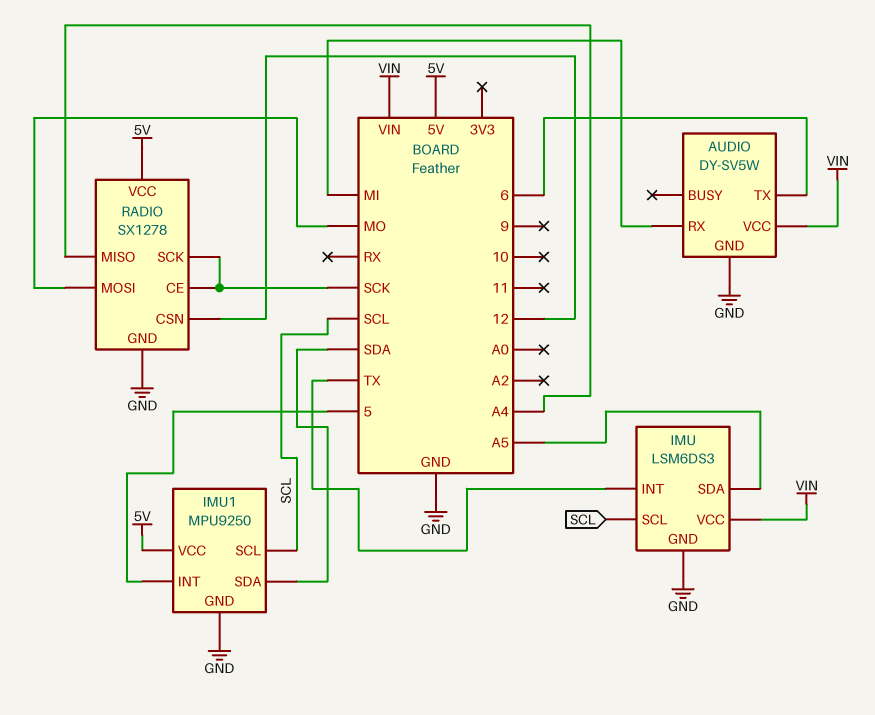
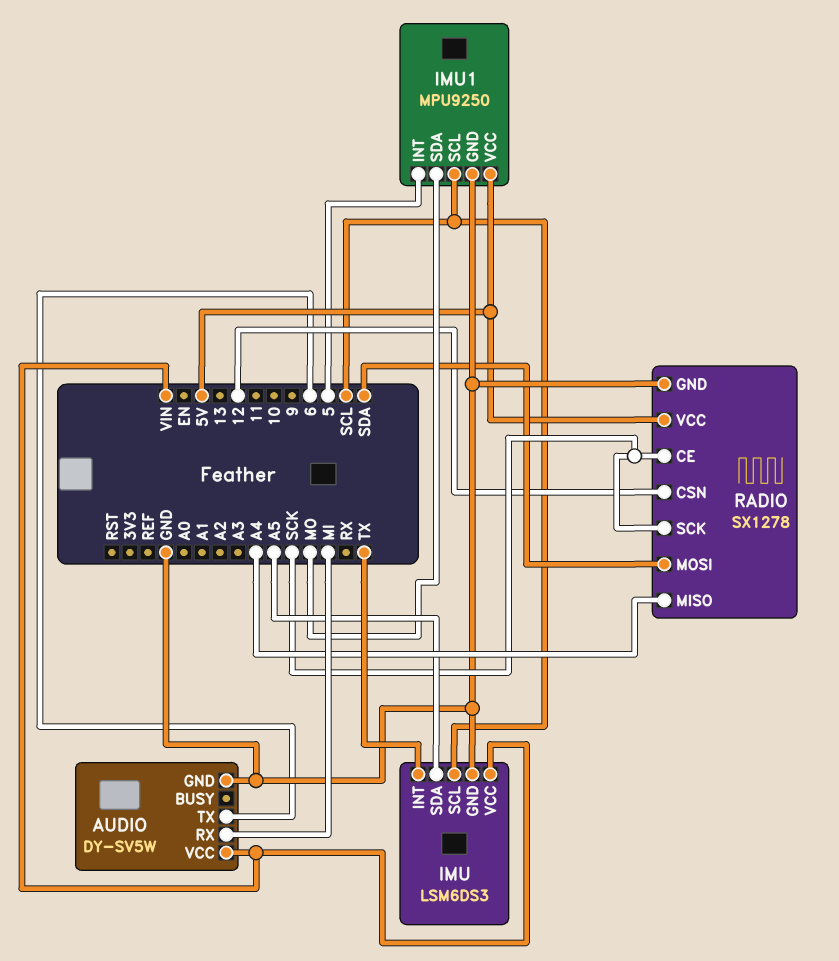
IMU1 pin SDA: SDA -> MO
RADIO pin MOSI: MO -> SDA

